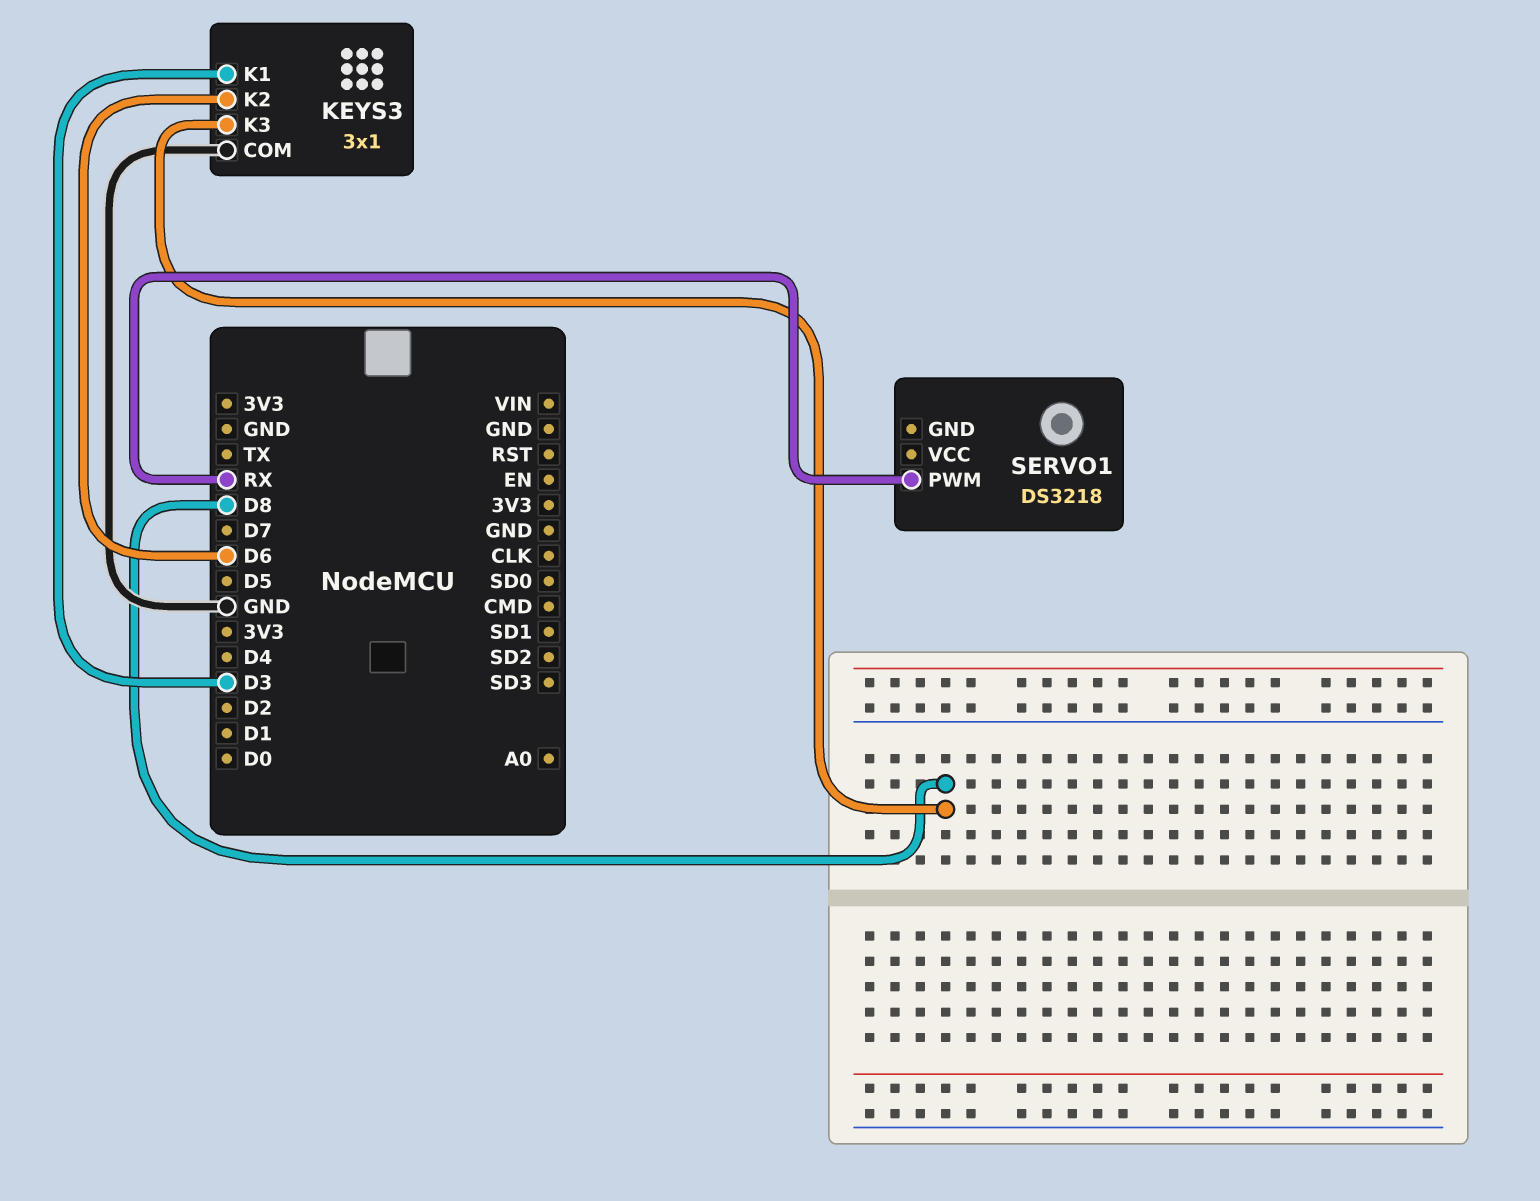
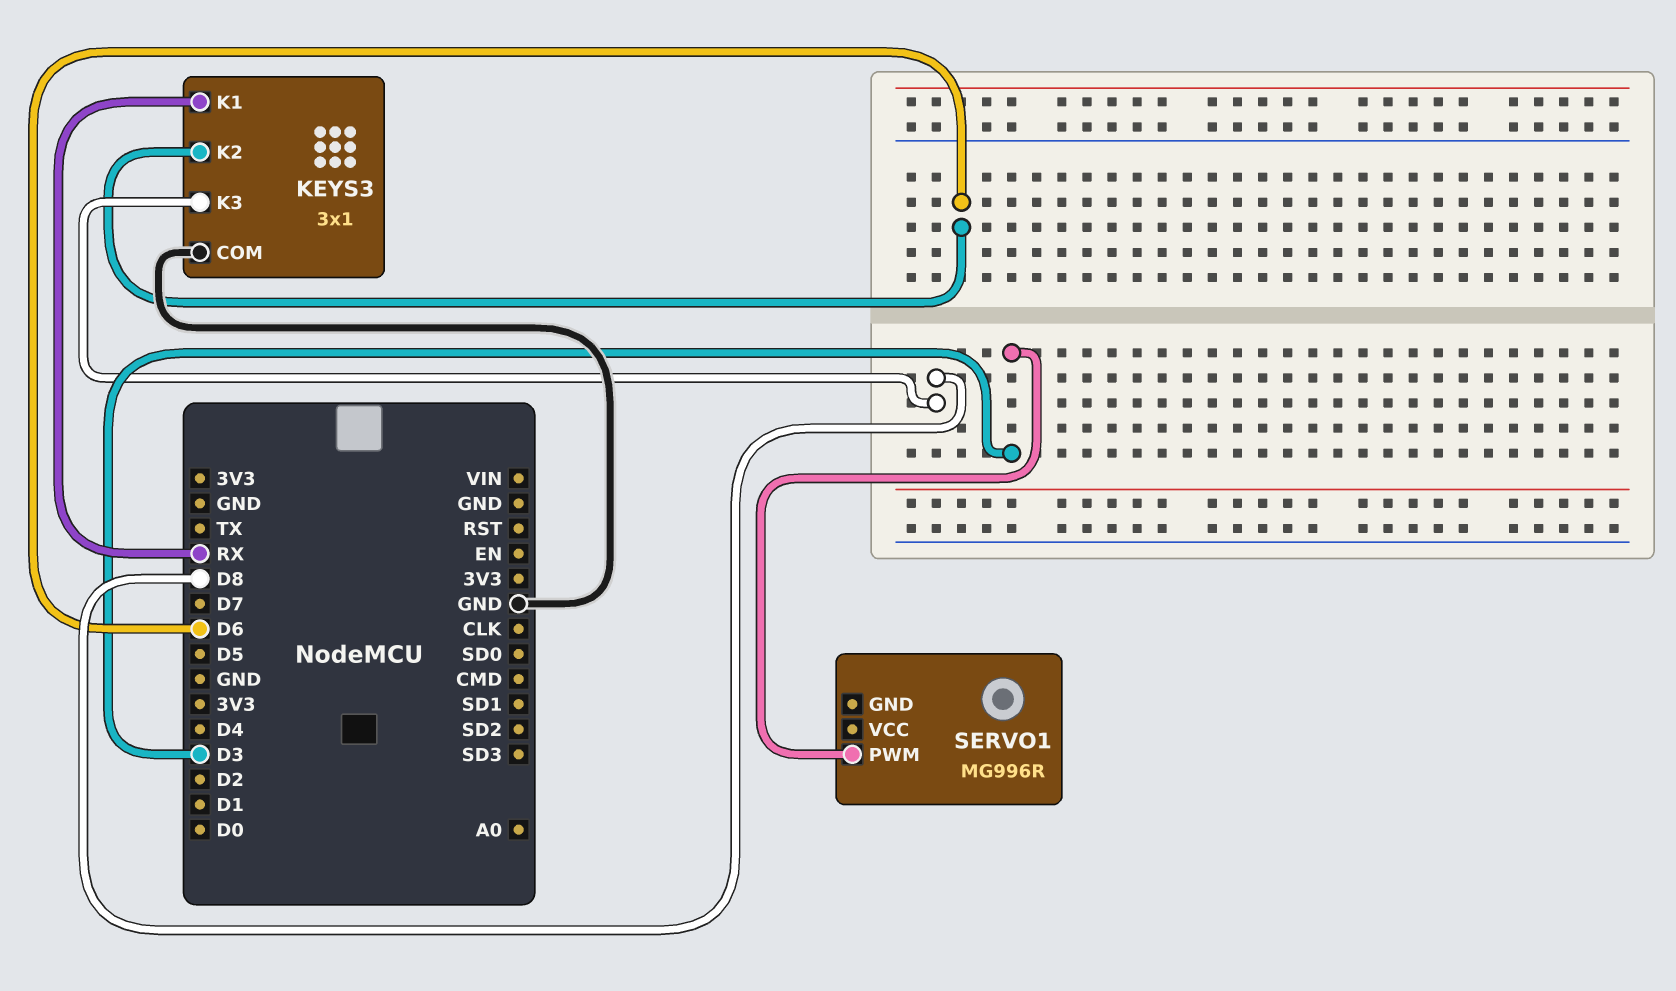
KEYS3 pin K1: D3 -> RX
SERVO1: DS3218 -> MG996R
SERVO1 pin PWM: RX -> D3

